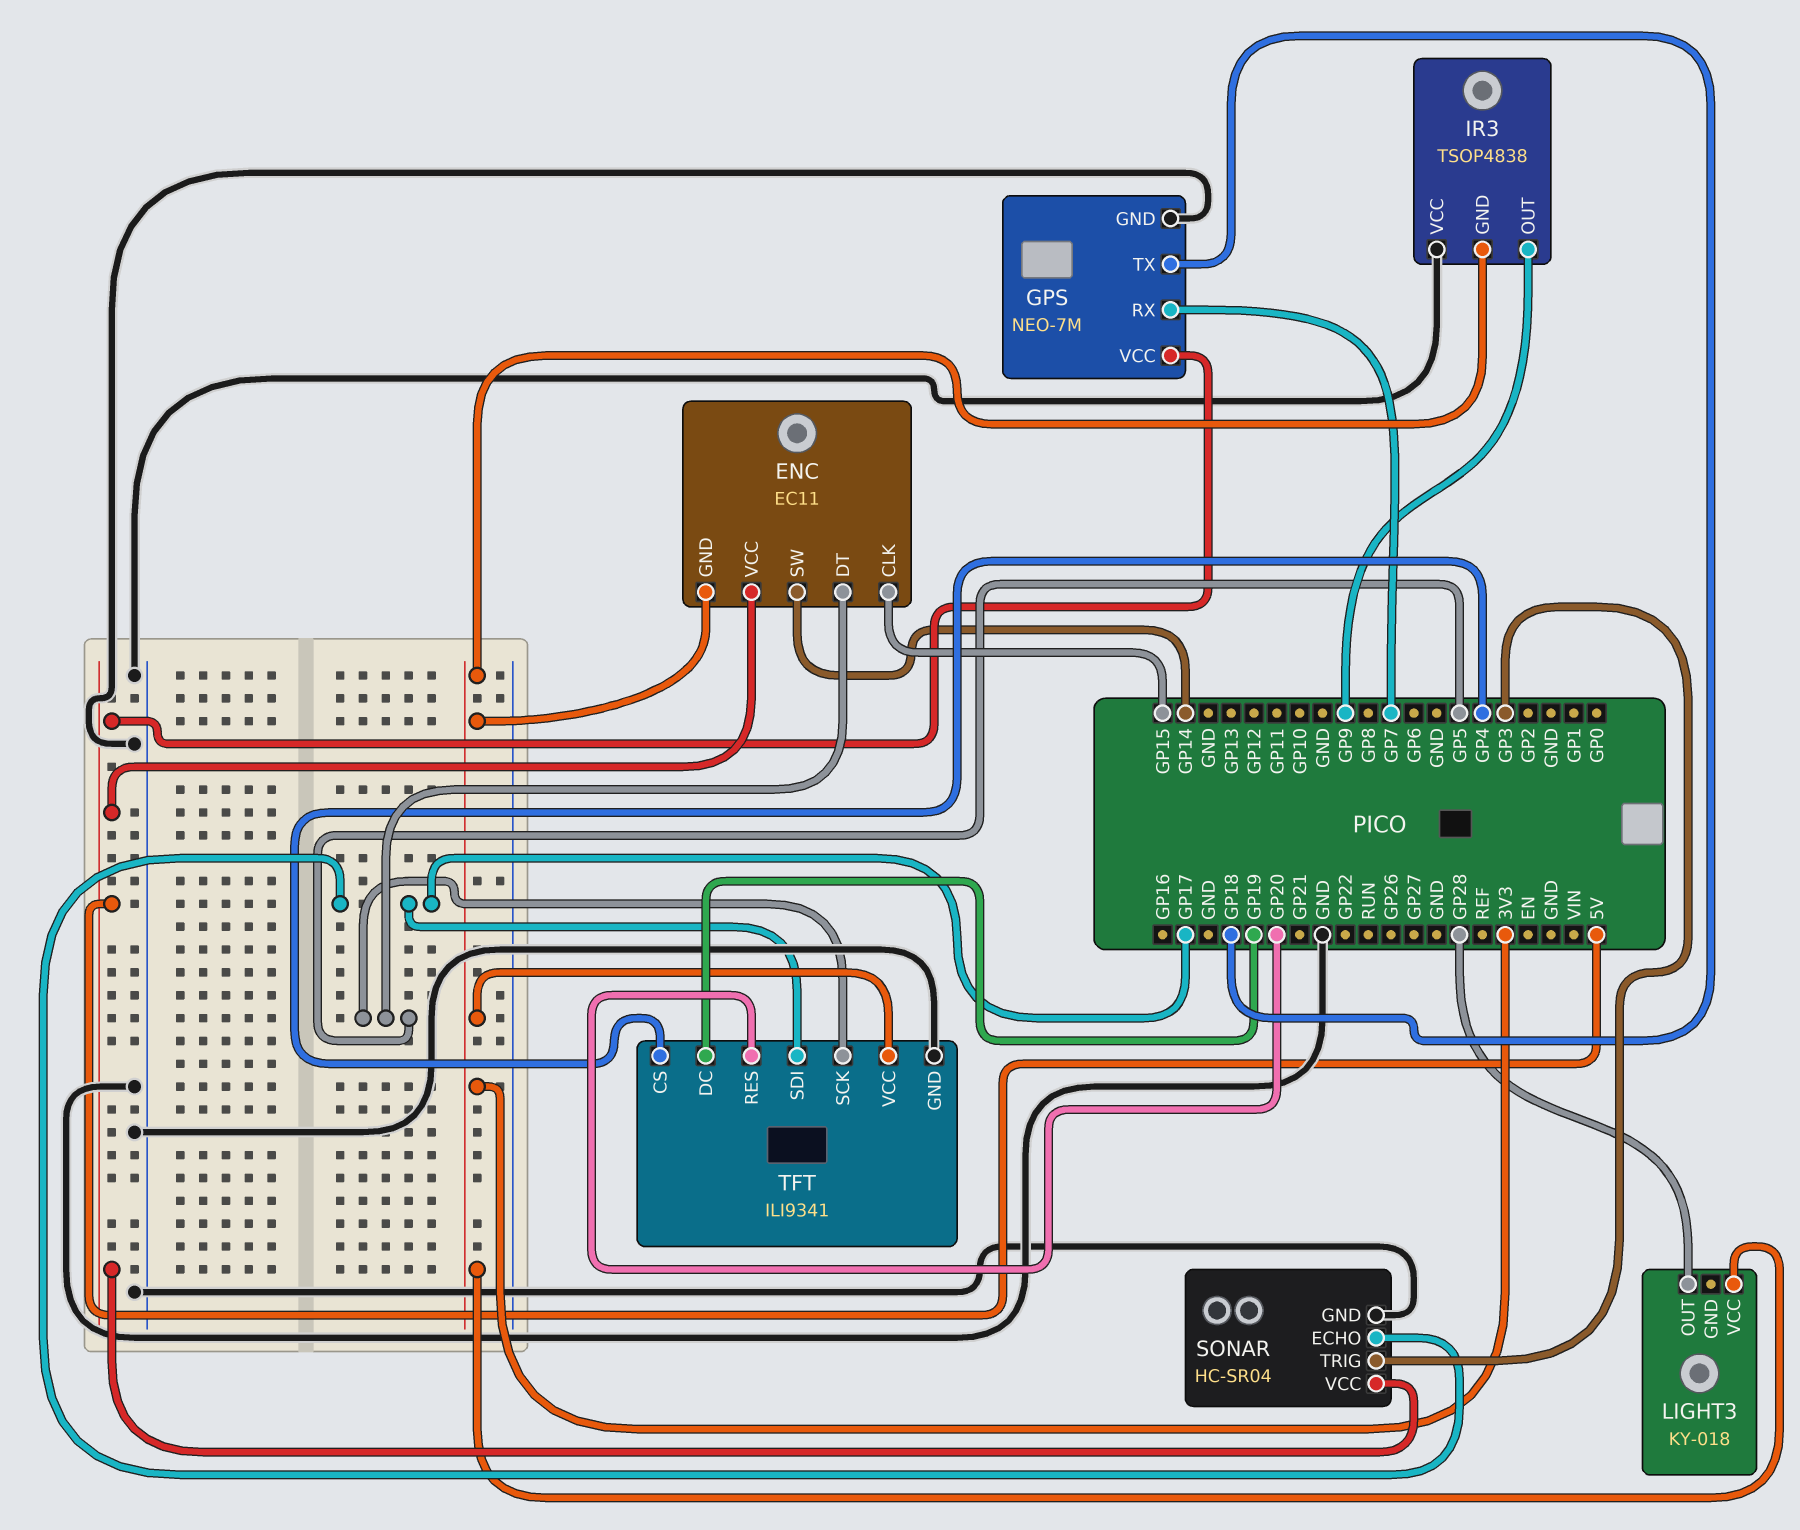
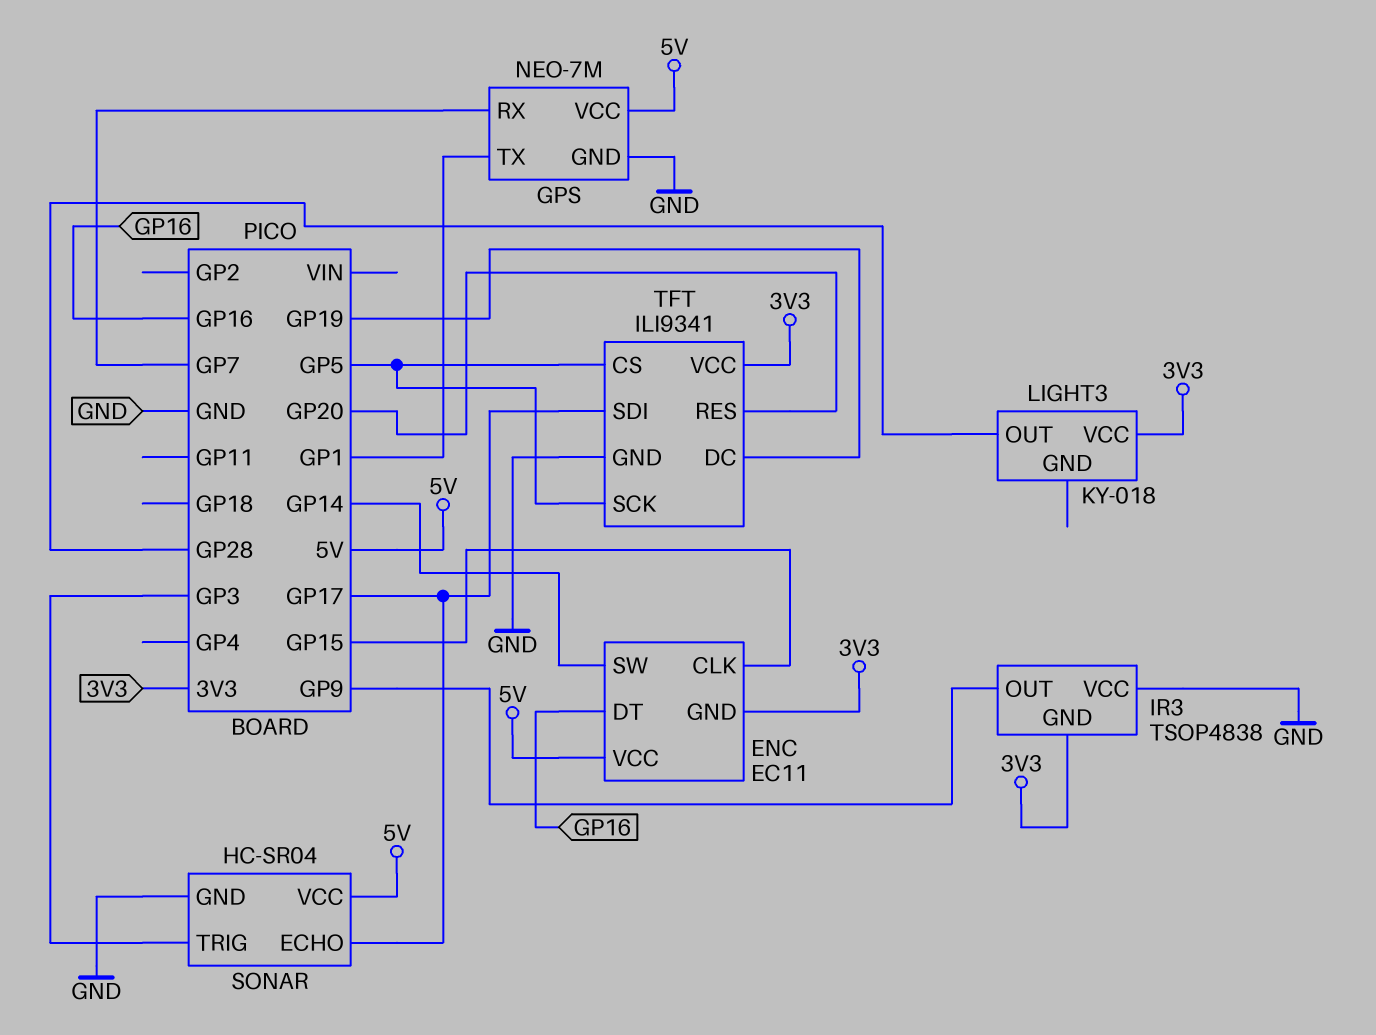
ENC pin DT: GP5 -> GP16
GPS pin TX: GP18 -> GP1
TFT pin CS: GP4 -> GP5

